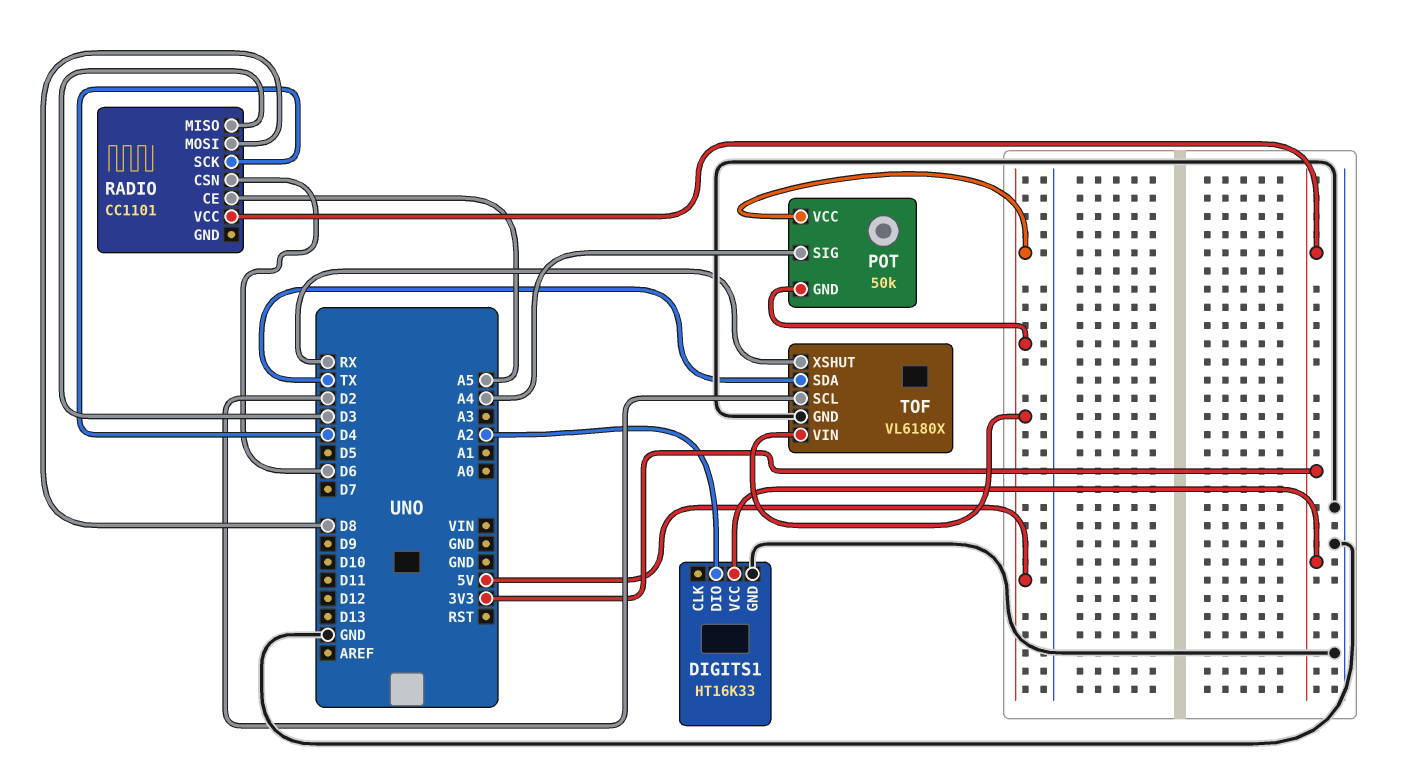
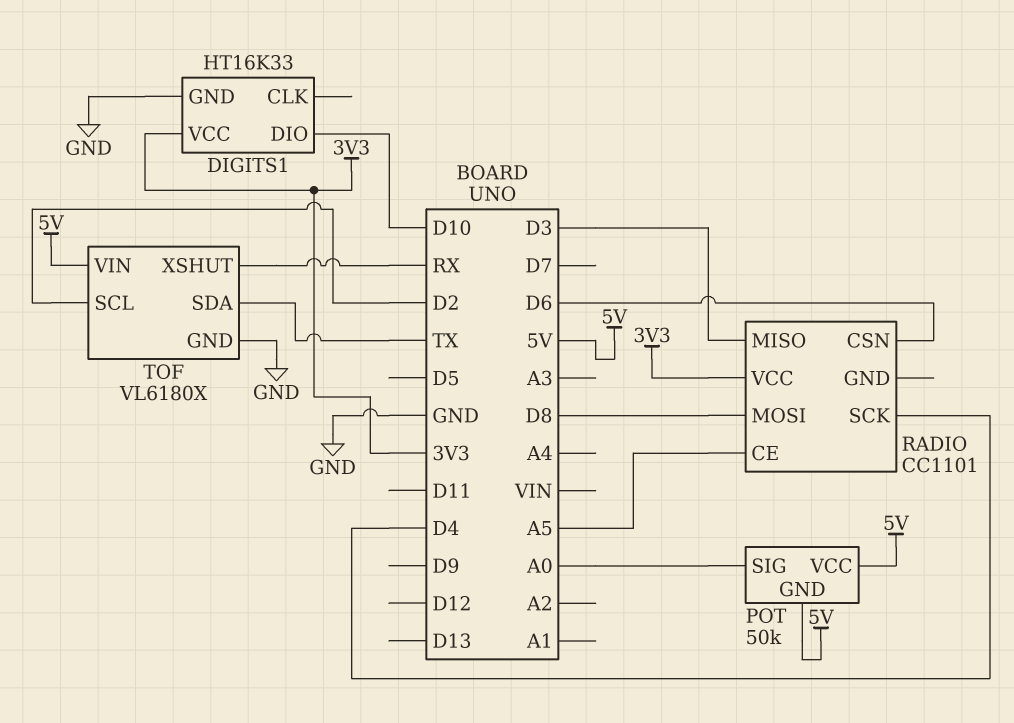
DIGITS1 pin DIO: A2 -> D10
POT pin SIG: A4 -> A0

